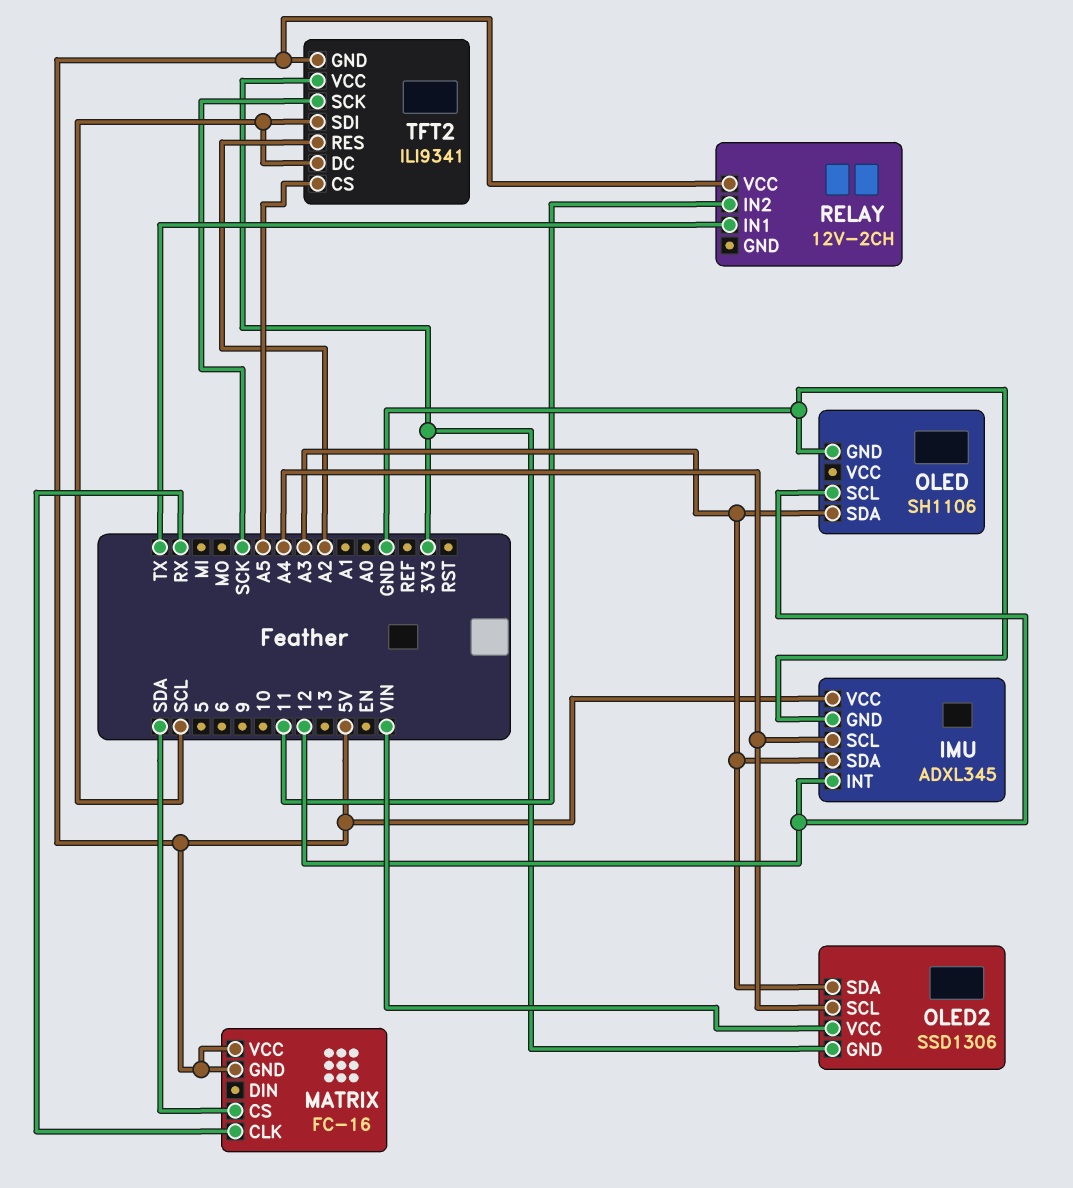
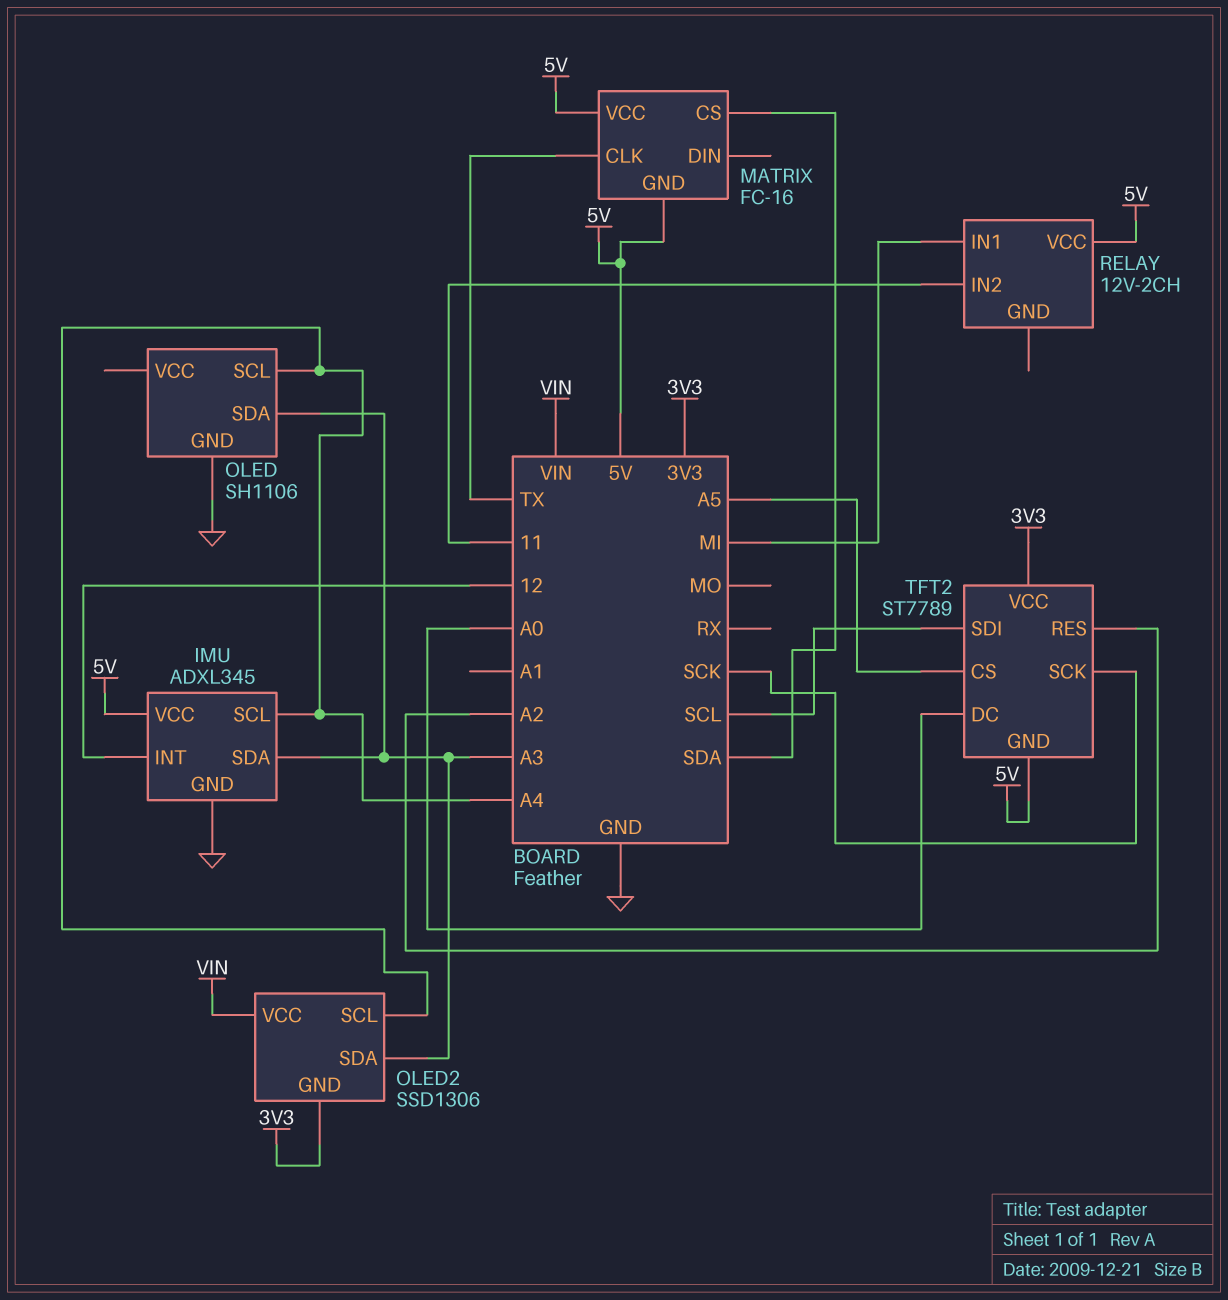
MATRIX pin CLK: RX -> TX
OLED pin SCL: 12 -> A4
RELAY pin IN1: TX -> MI
TFT2: ILI9341 -> ST7789
TFT2 pin DC: SCL -> A0

